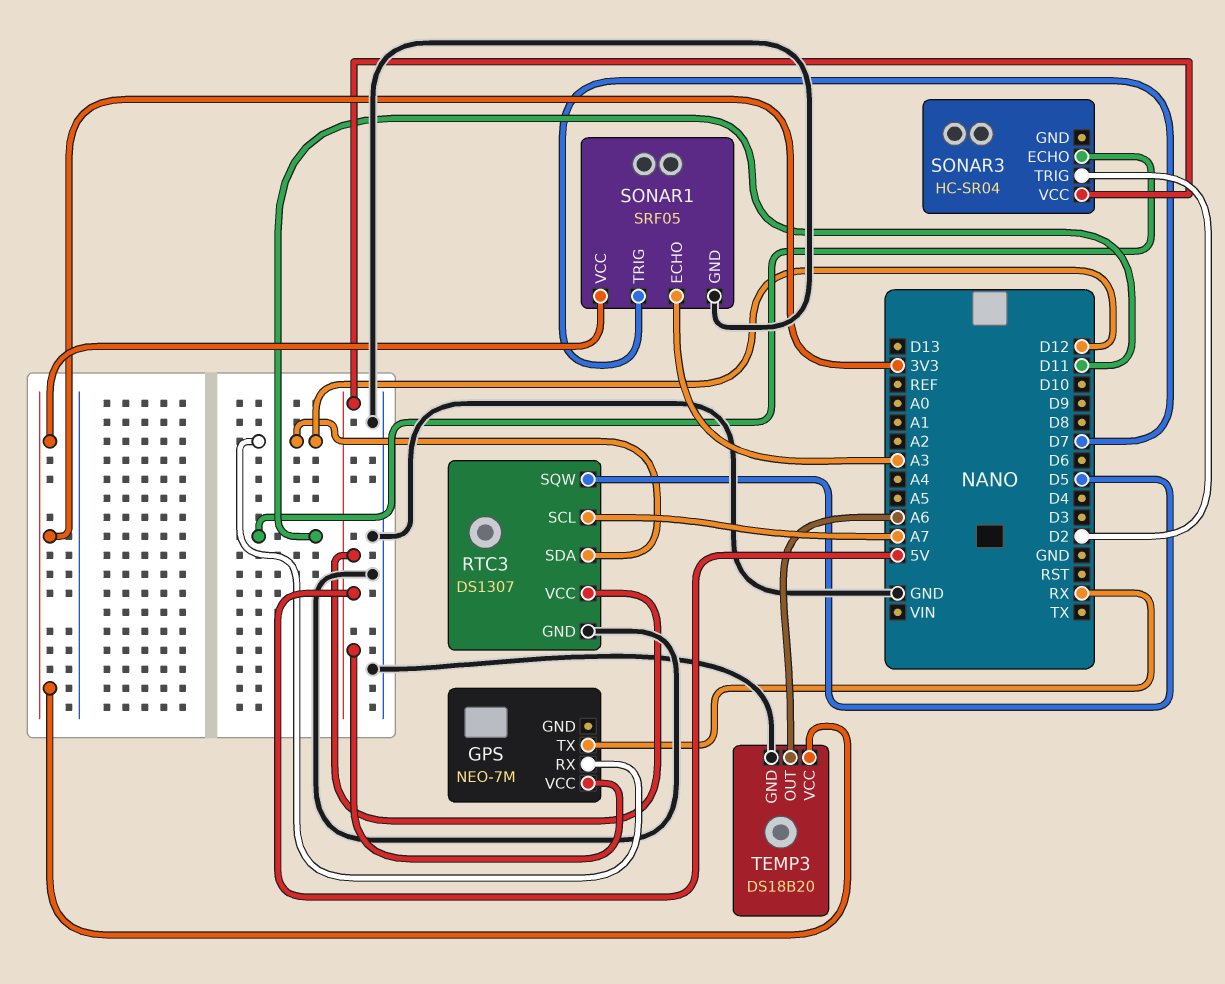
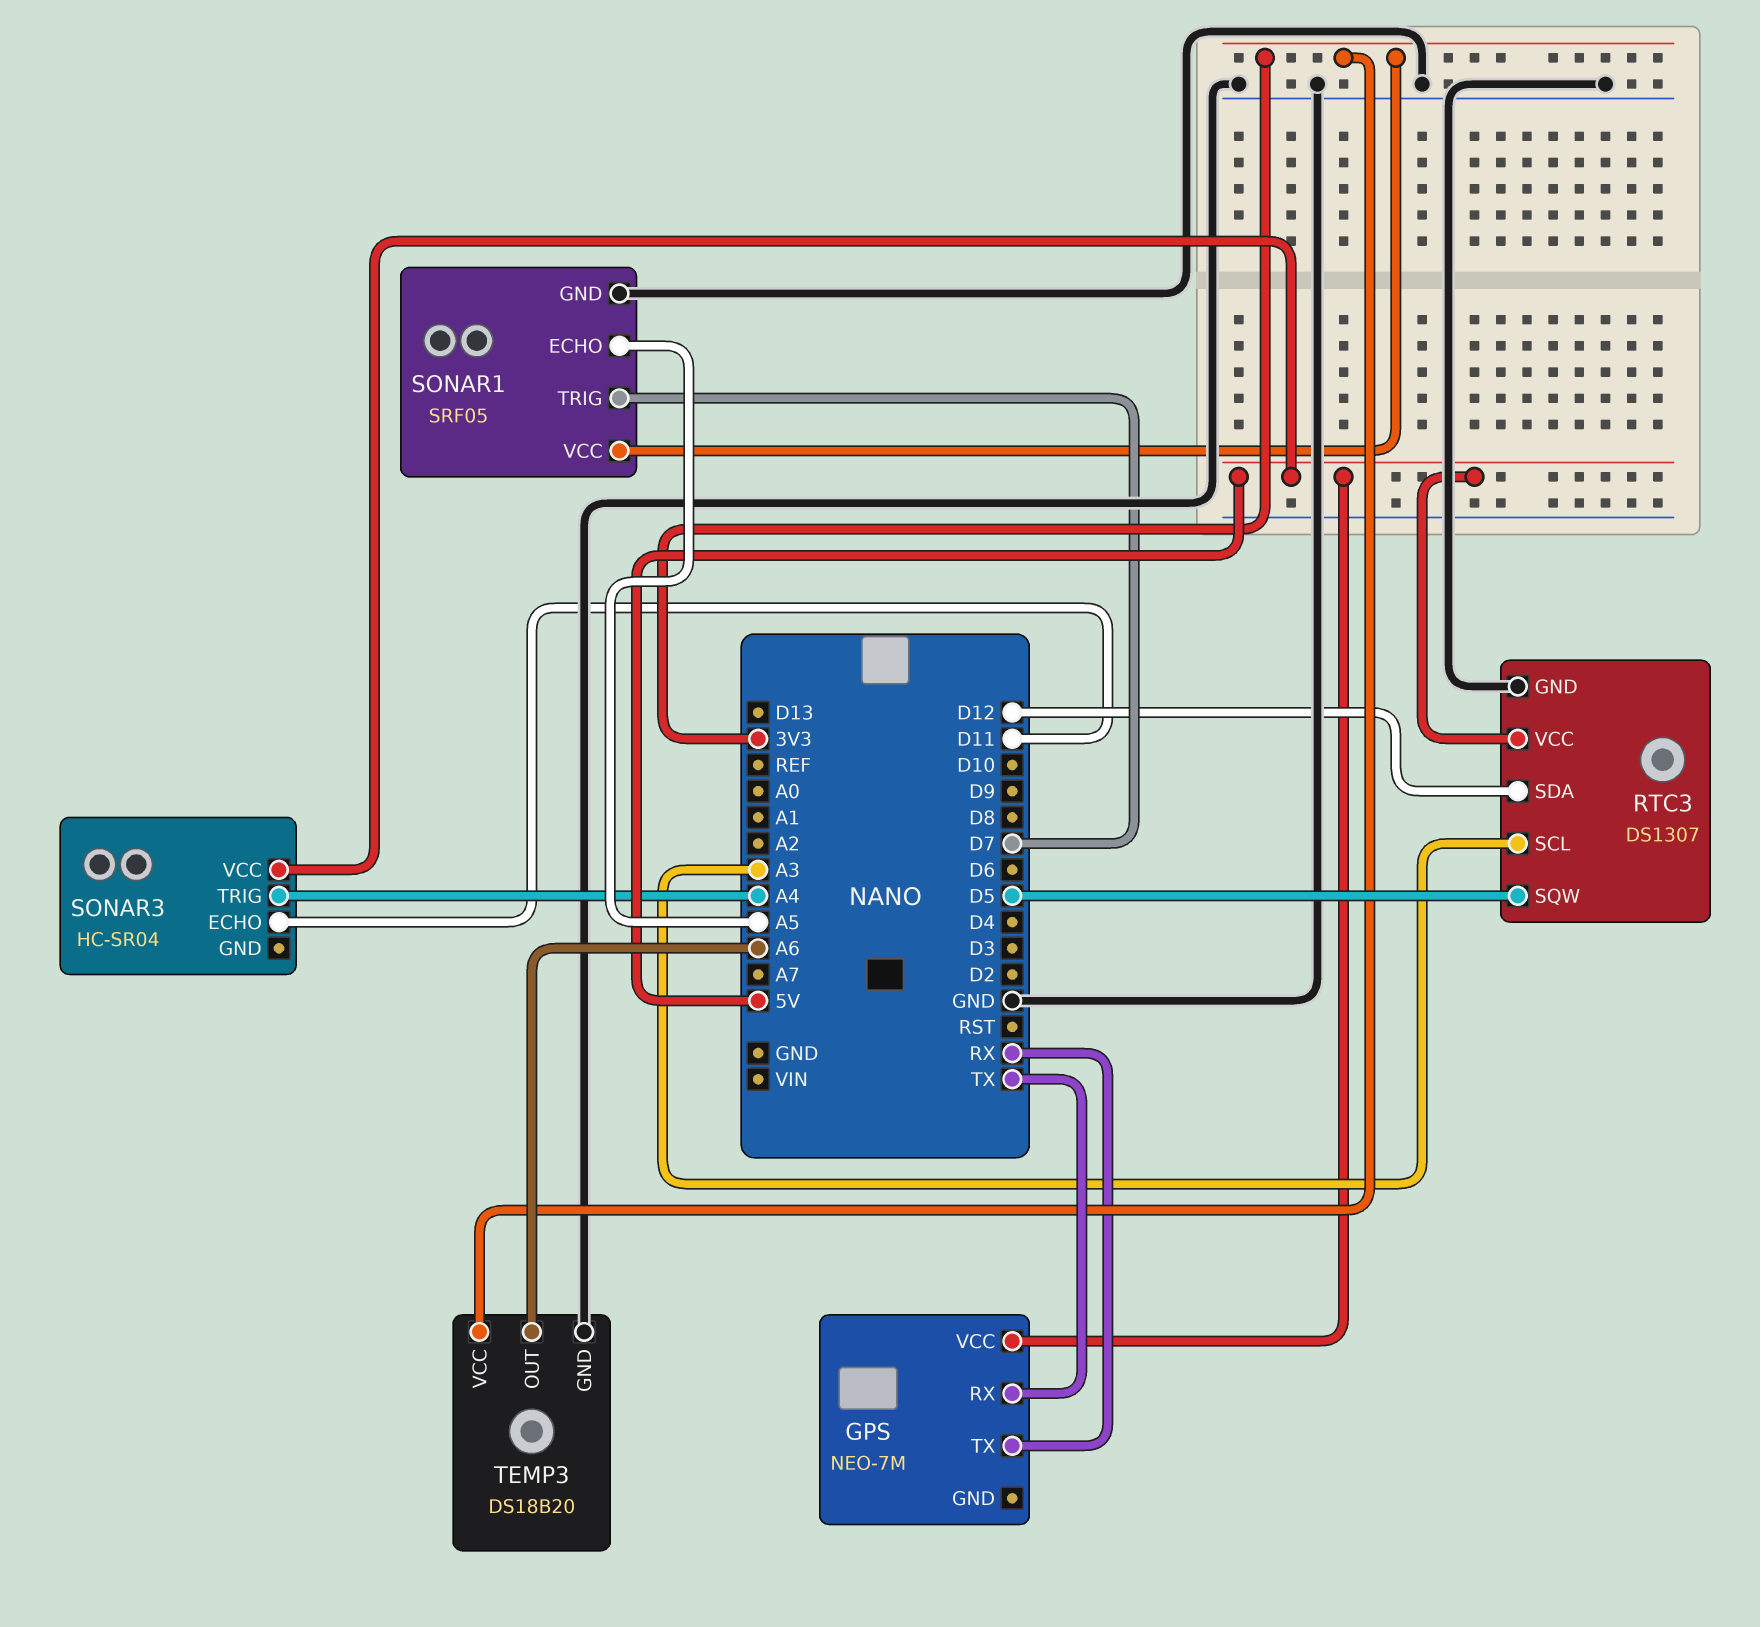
GPS pin RX: D12 -> TX
RTC3 pin SCL: A7 -> A3
SONAR1 pin ECHO: A3 -> A5
SONAR3 pin TRIG: D2 -> A4

